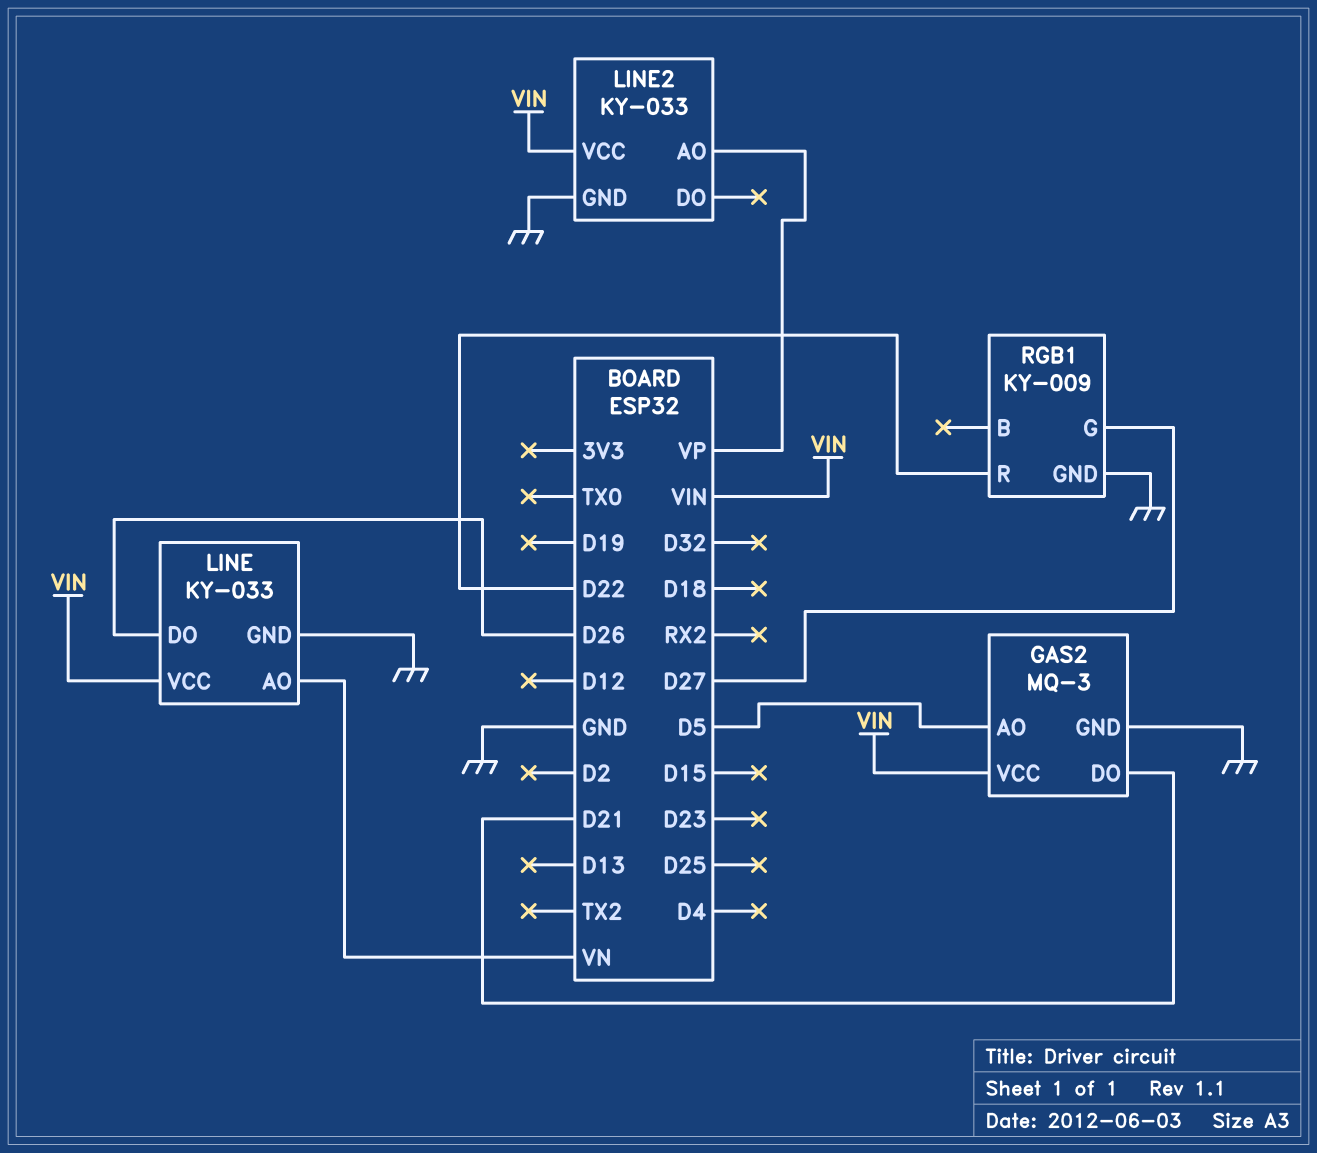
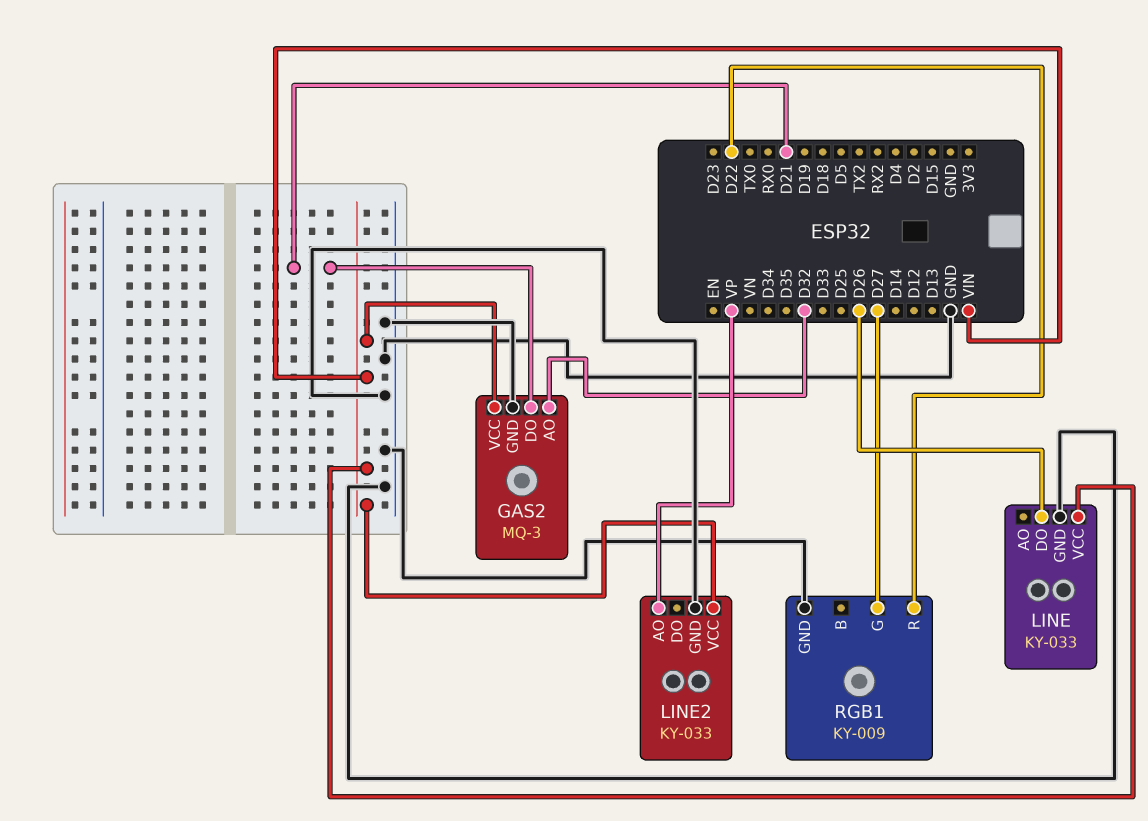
GAS2 pin AO: D5 -> D32
LINE pin AO: VN -> none

